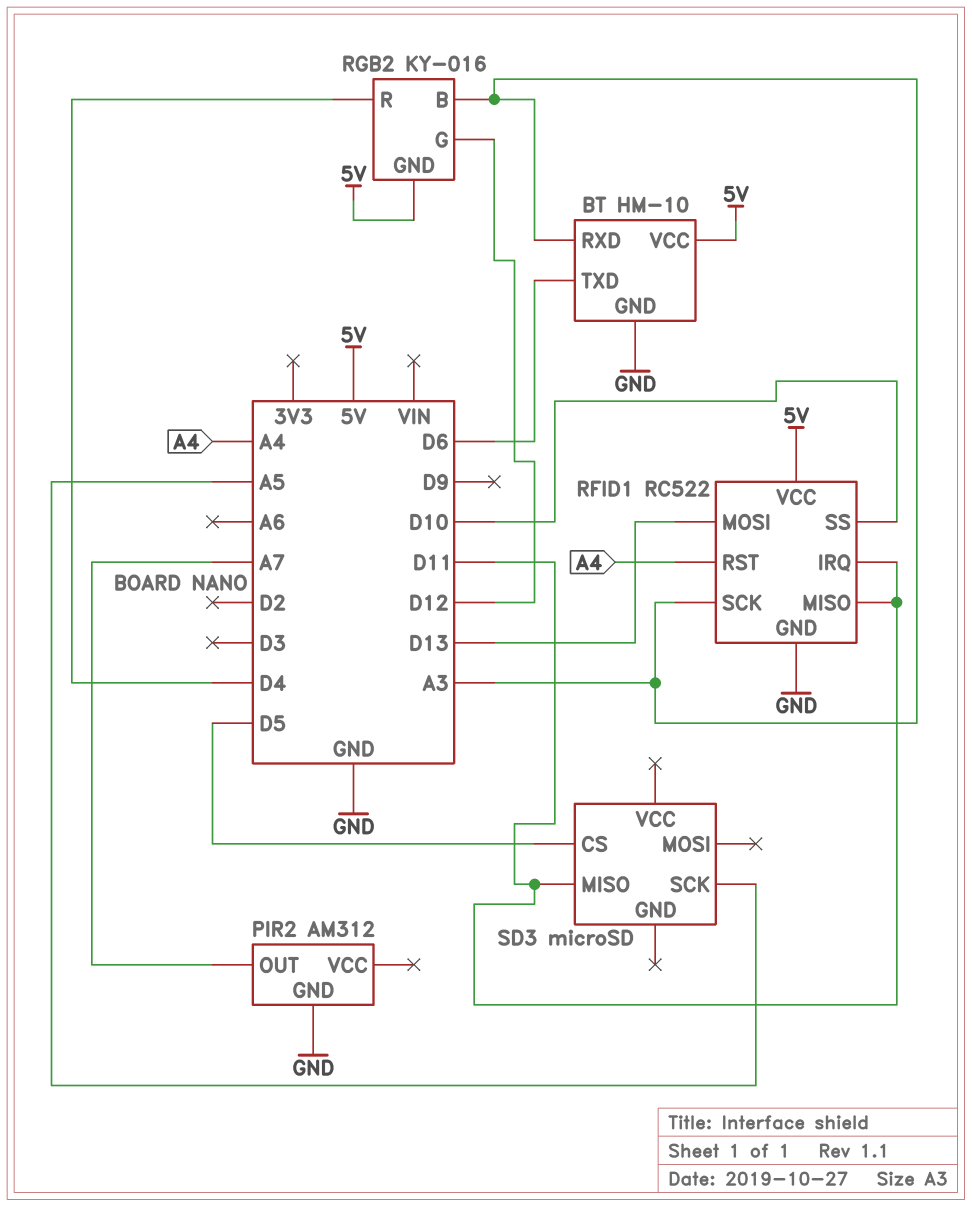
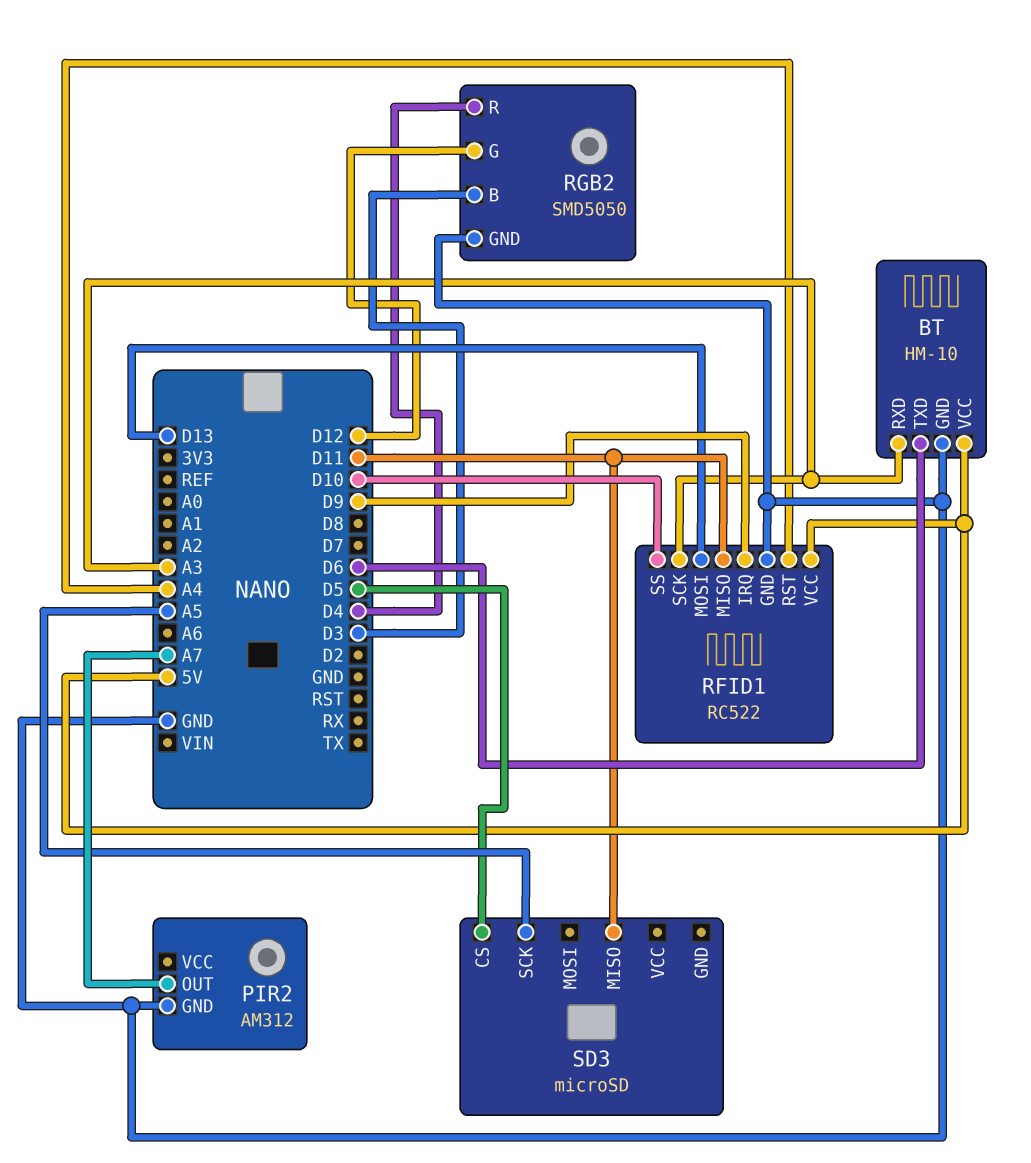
RFID1 pin IRQ: D11 -> D9
RGB2: KY-016 -> SMD5050
RGB2 pin B: A3 -> D3
RGB2 pin GND: 5V -> GND

